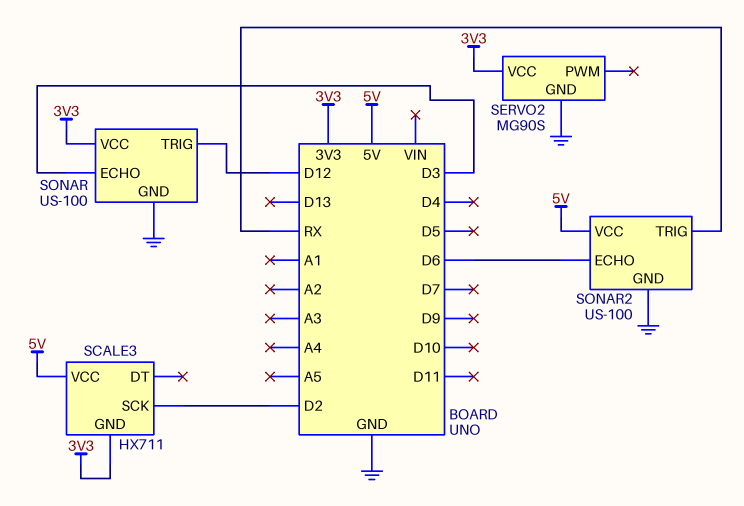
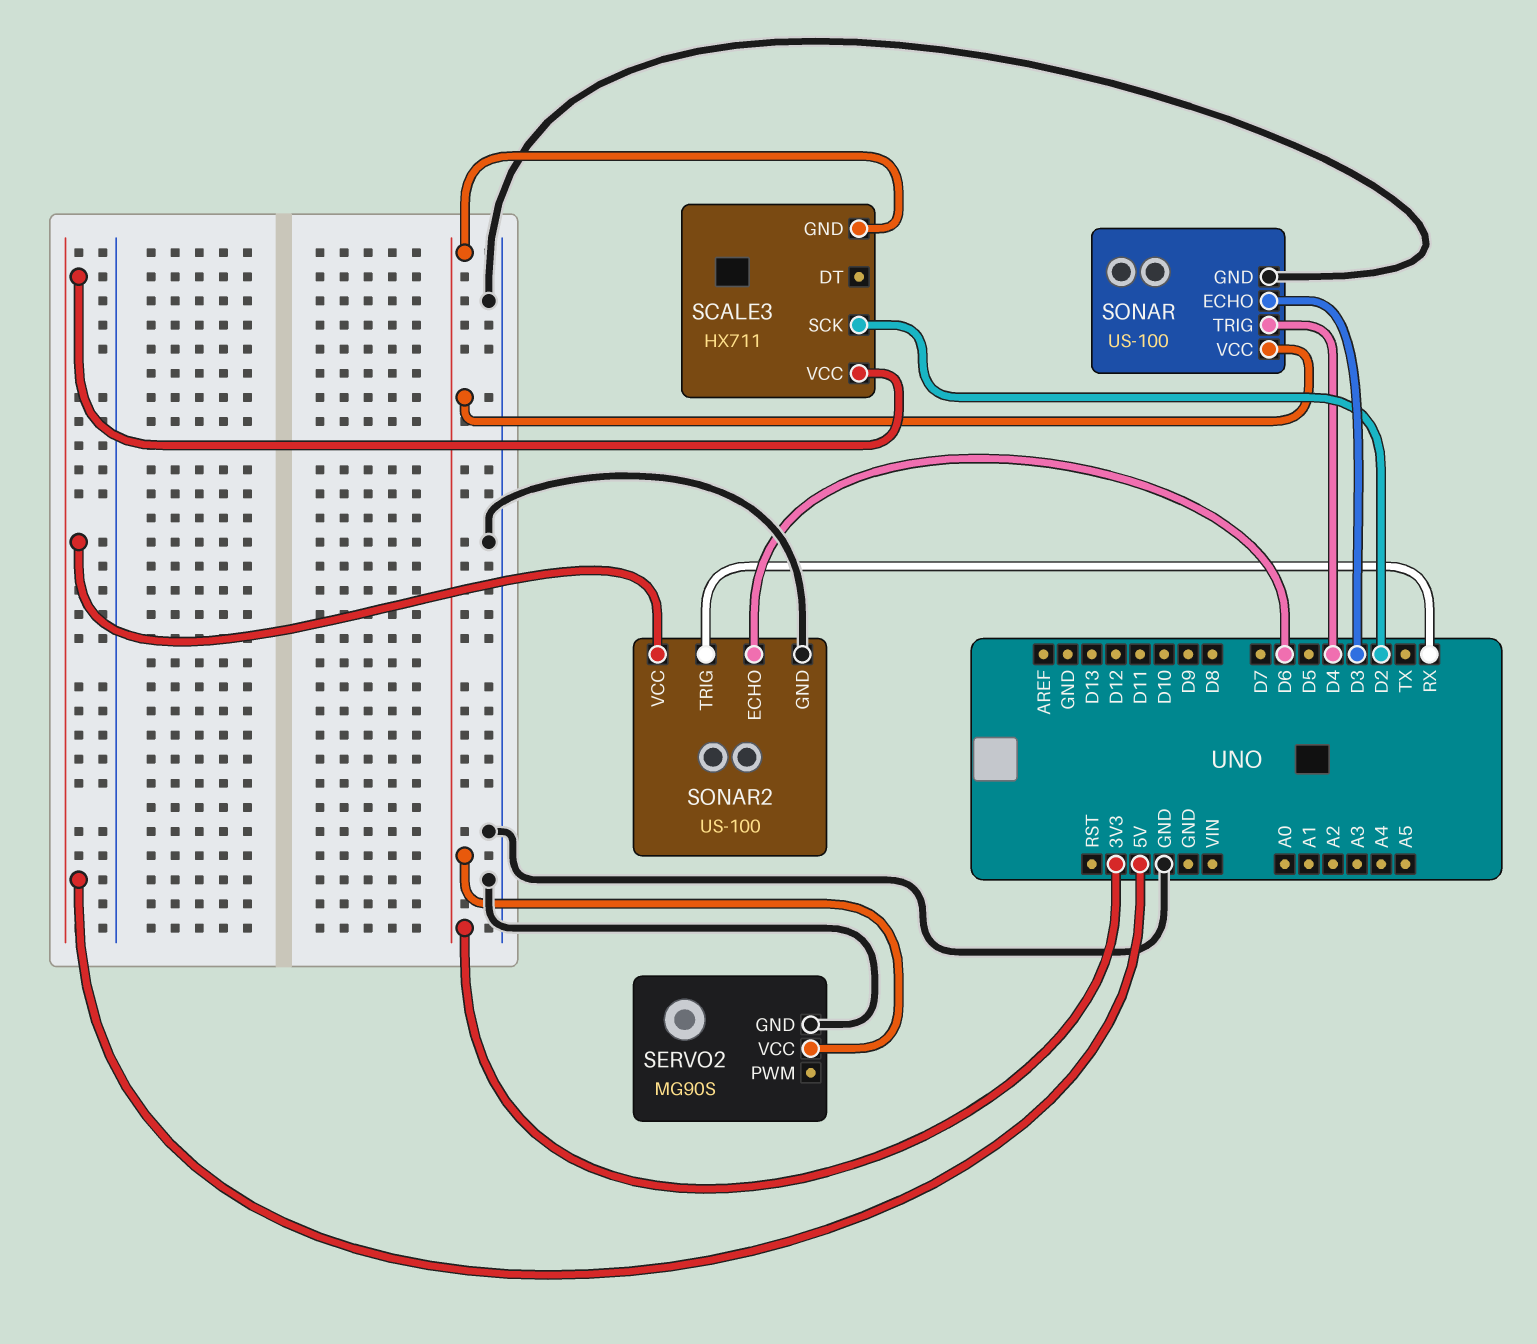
SONAR pin TRIG: D12 -> D4

